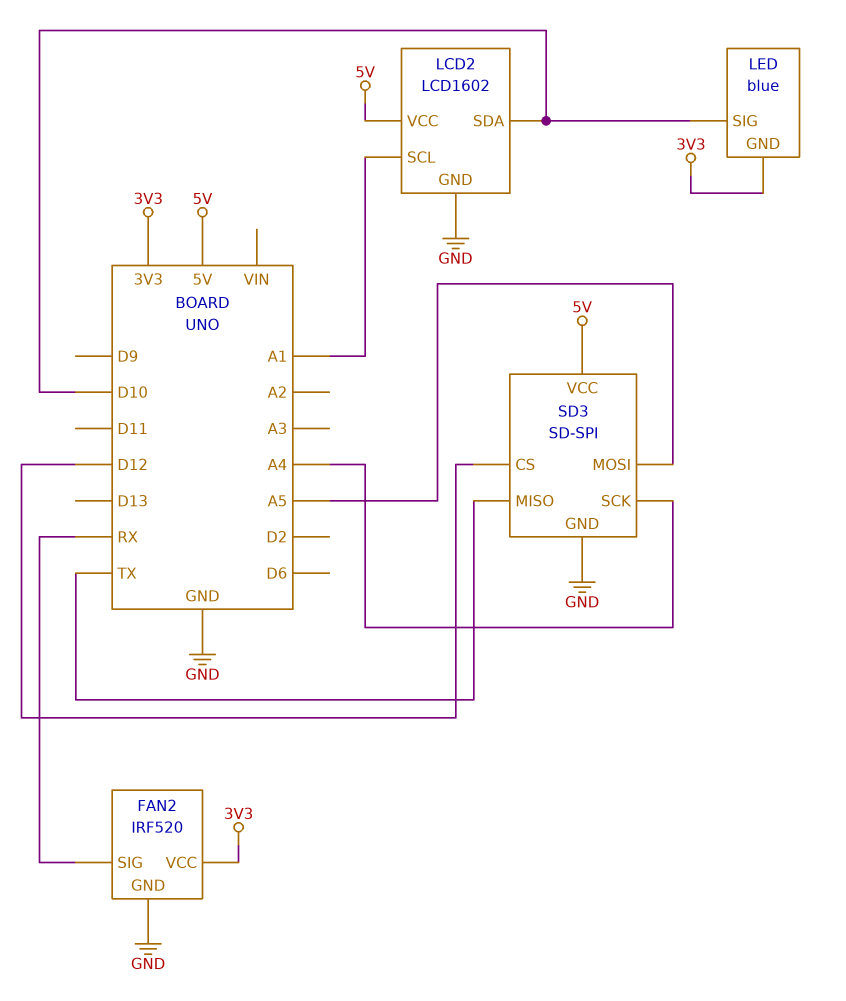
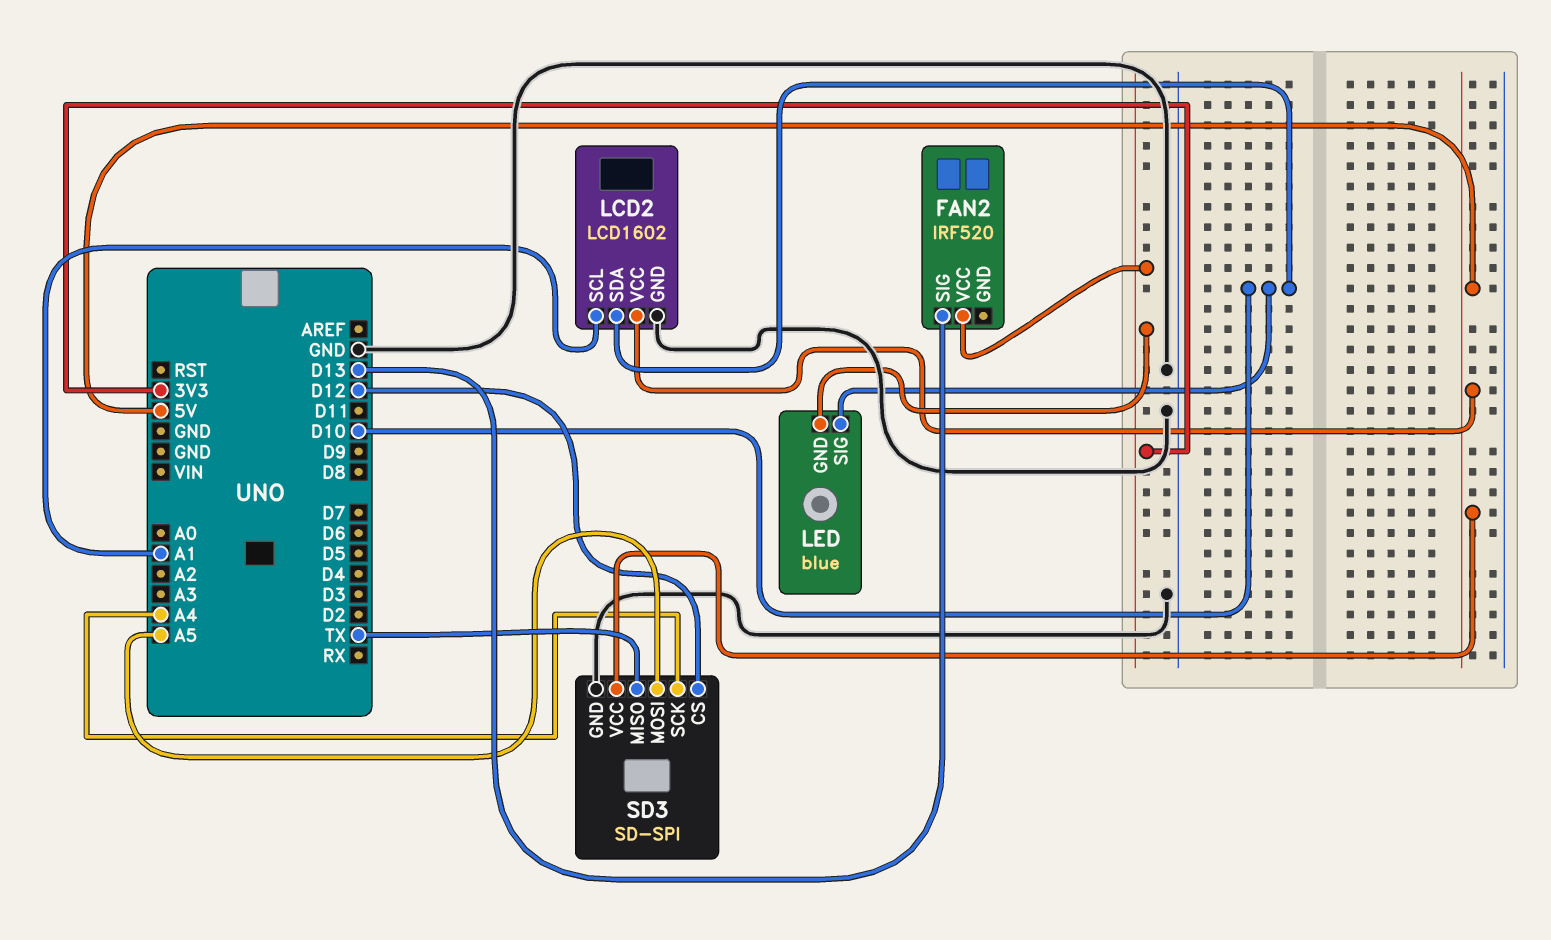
FAN2 pin GND: GND -> none
FAN2 pin SIG: RX -> D13

